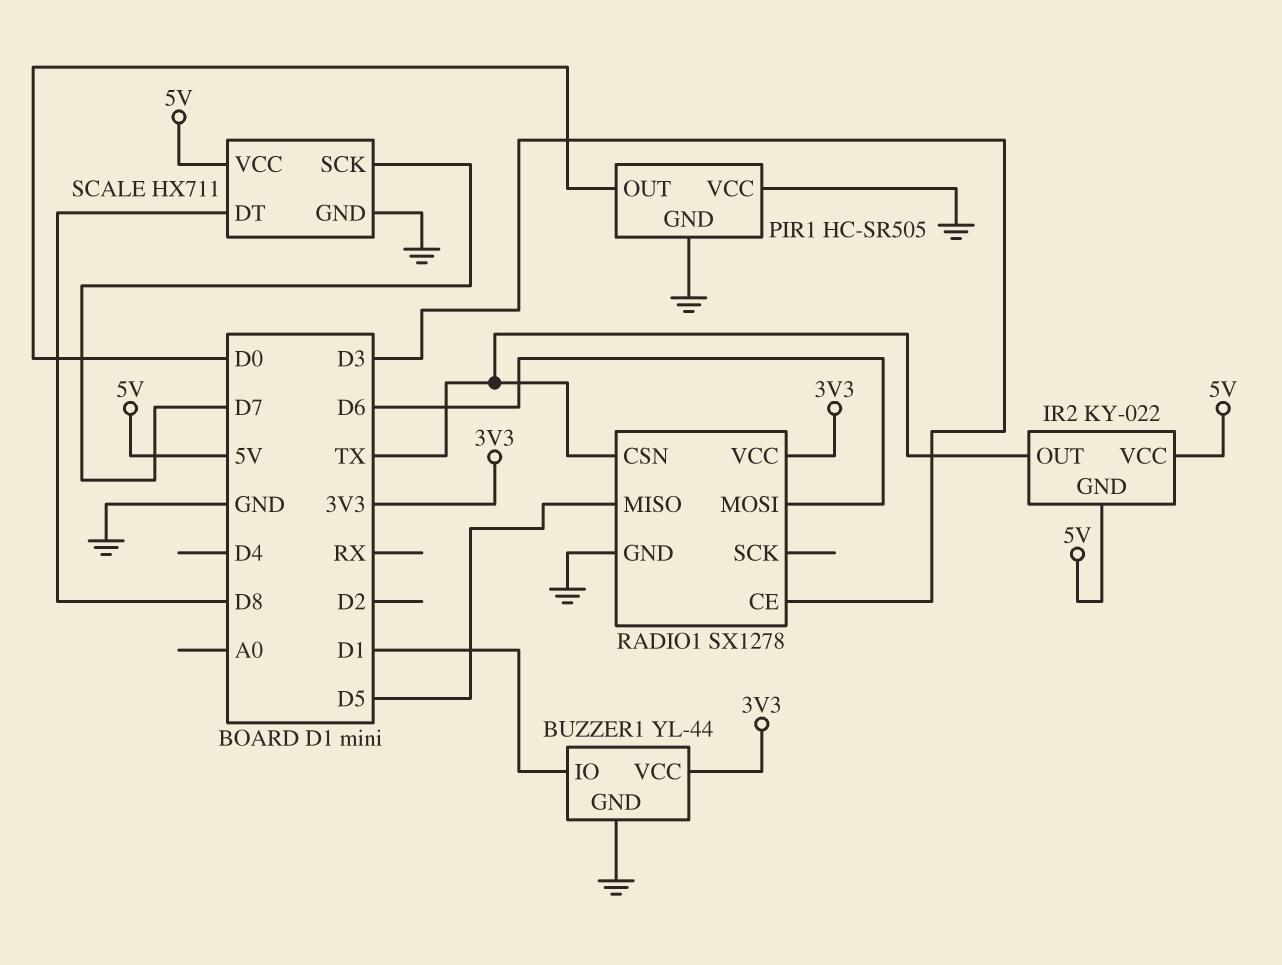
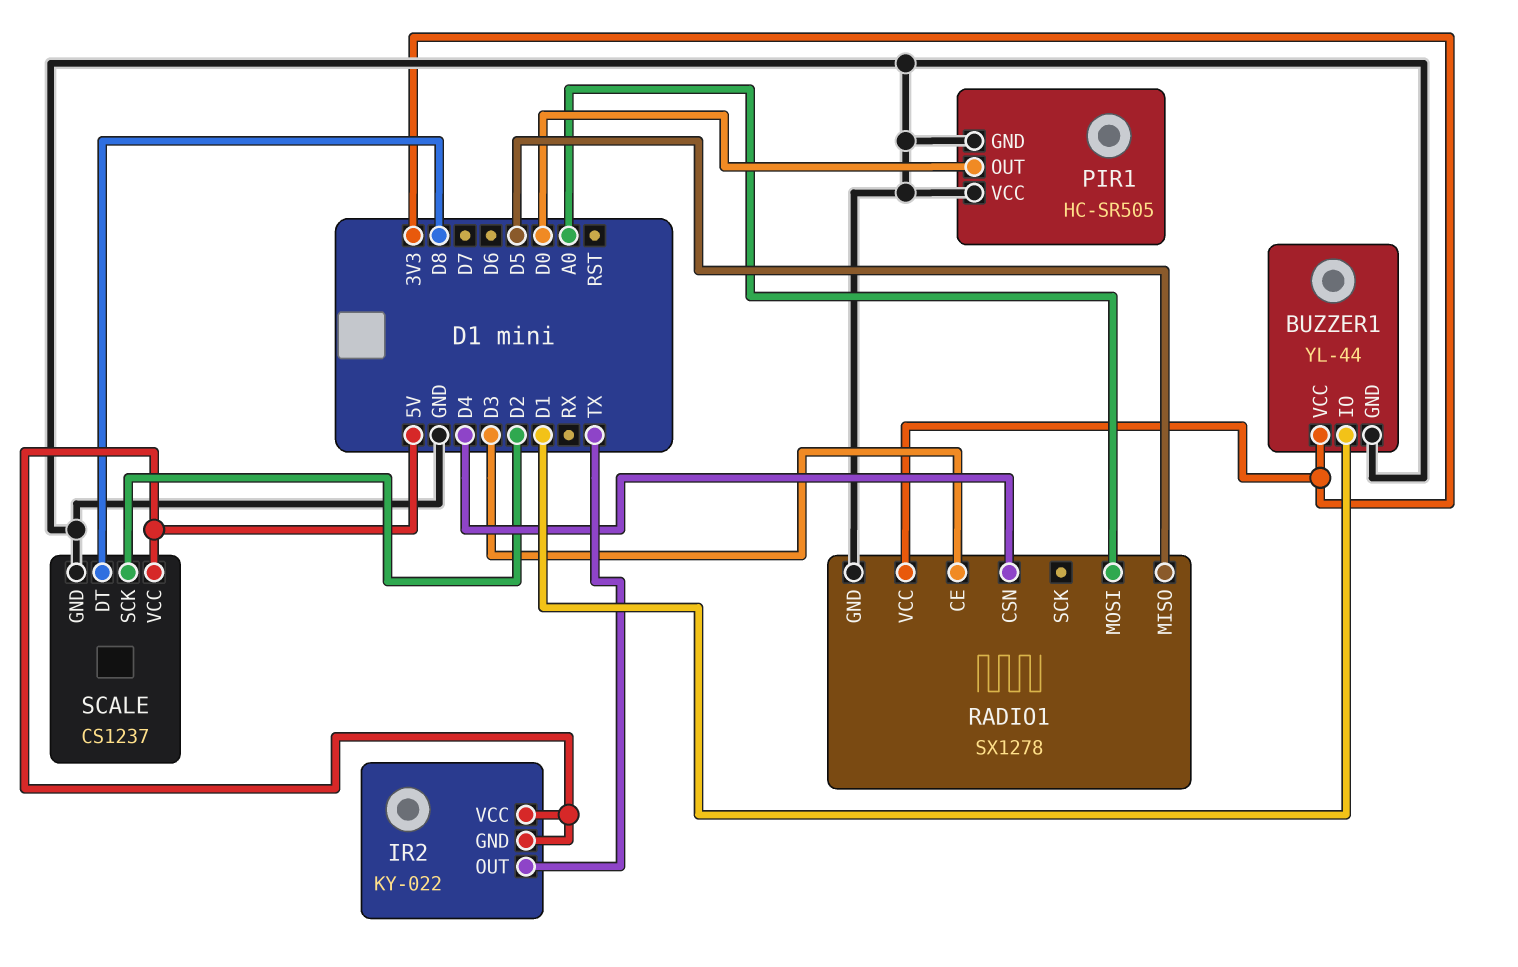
RADIO1 pin CSN: TX -> D4
RADIO1 pin MOSI: D6 -> A0
SCALE: HX711 -> CS1237
SCALE pin SCK: D7 -> D2

